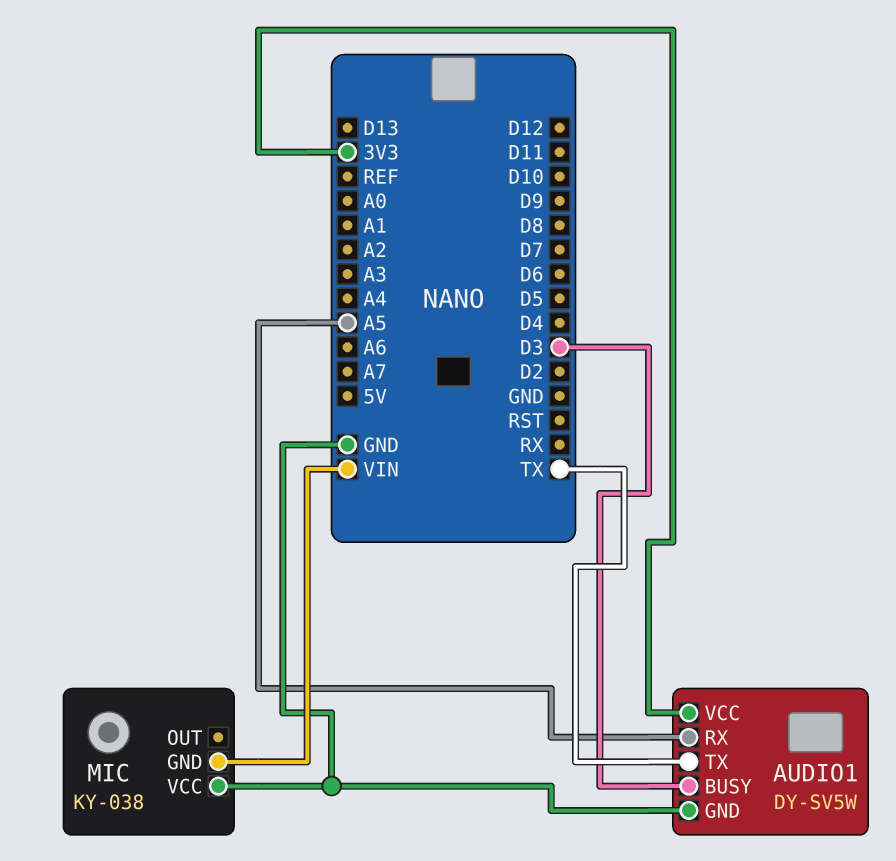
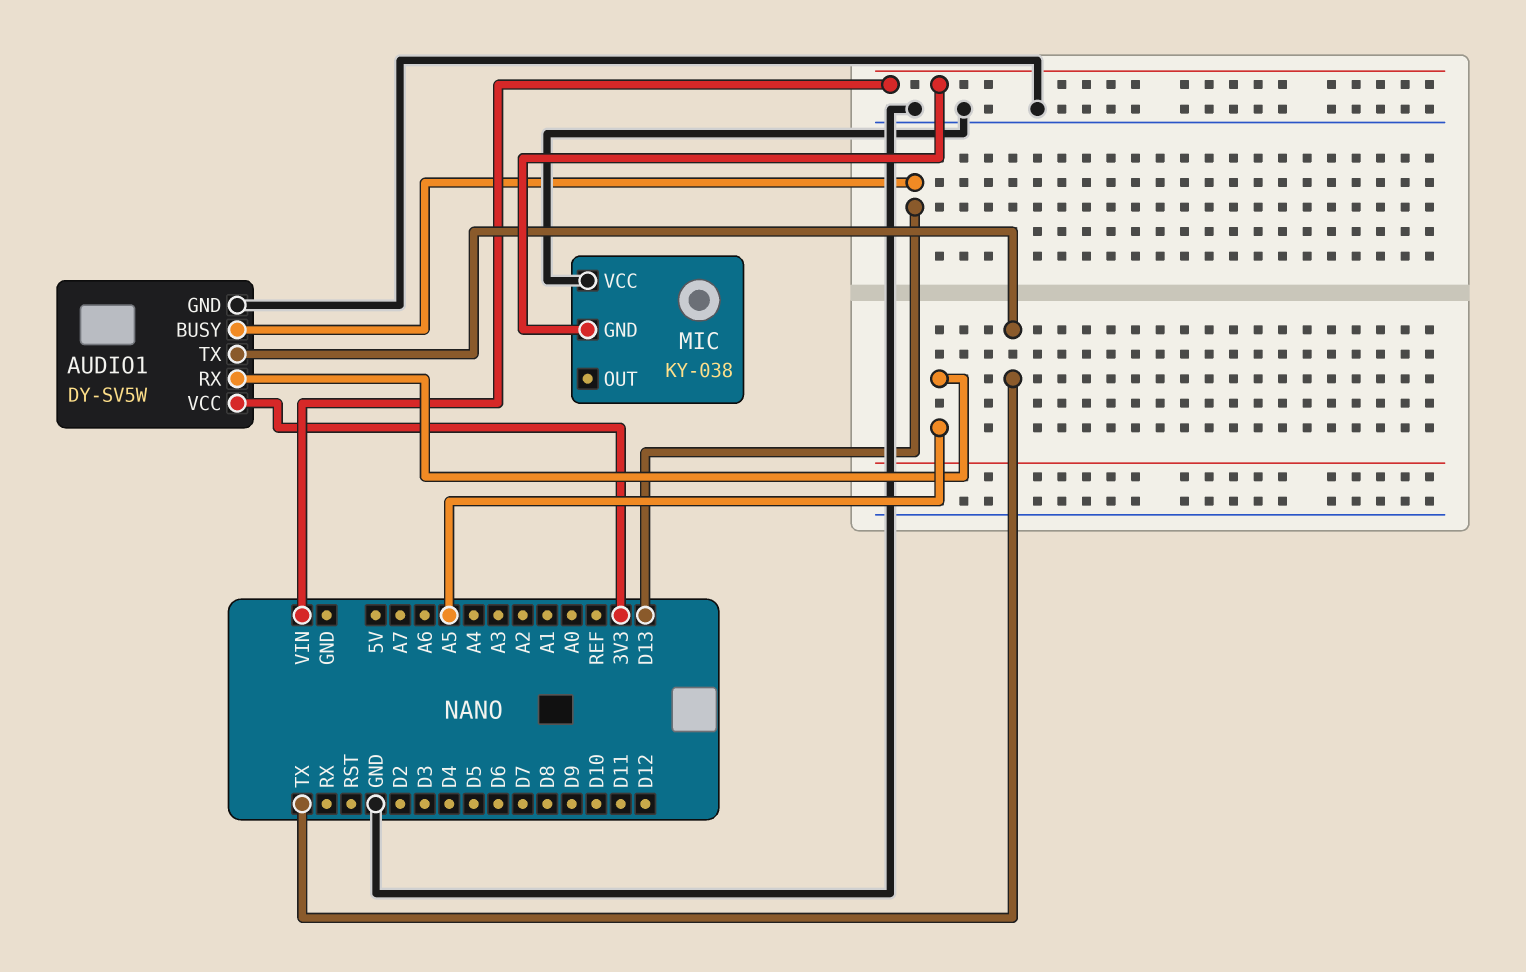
AUDIO1 pin BUSY: D3 -> D13

